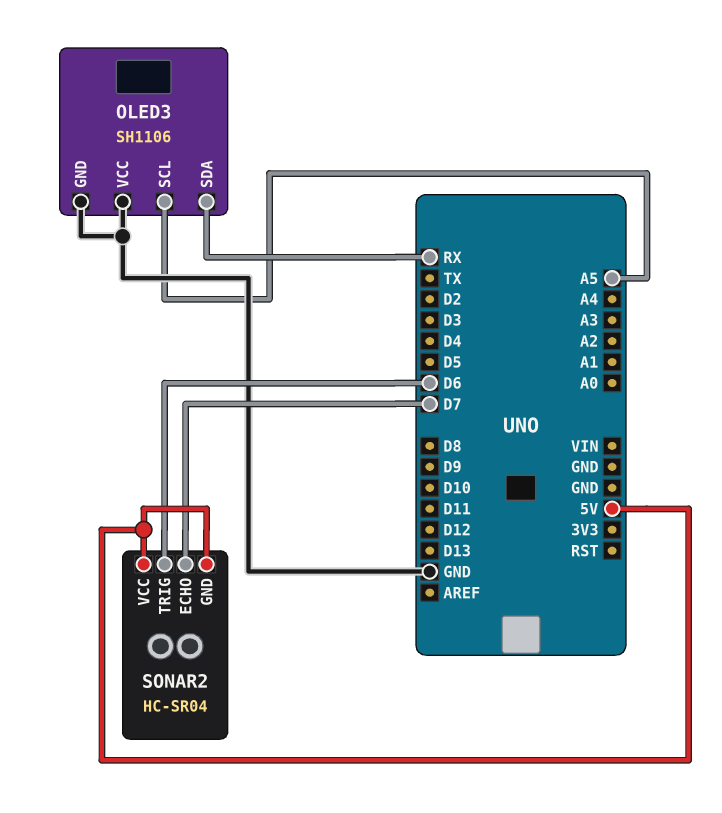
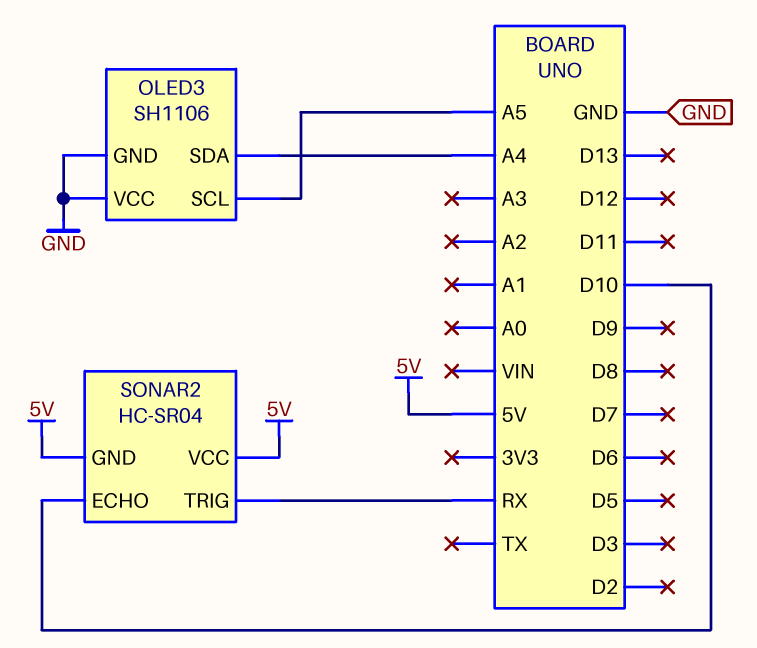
OLED3 pin SDA: RX -> A4
SONAR2 pin ECHO: D7 -> D10
SONAR2 pin TRIG: D6 -> RX

